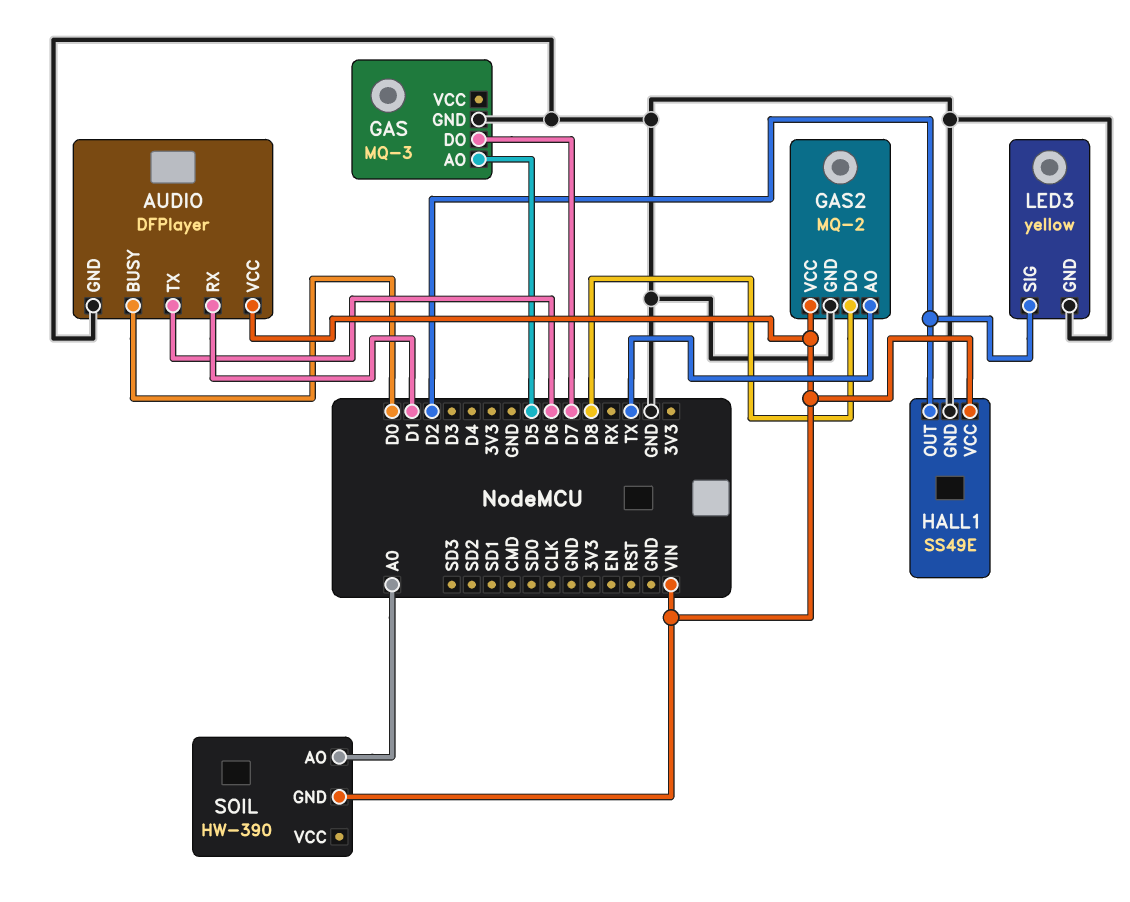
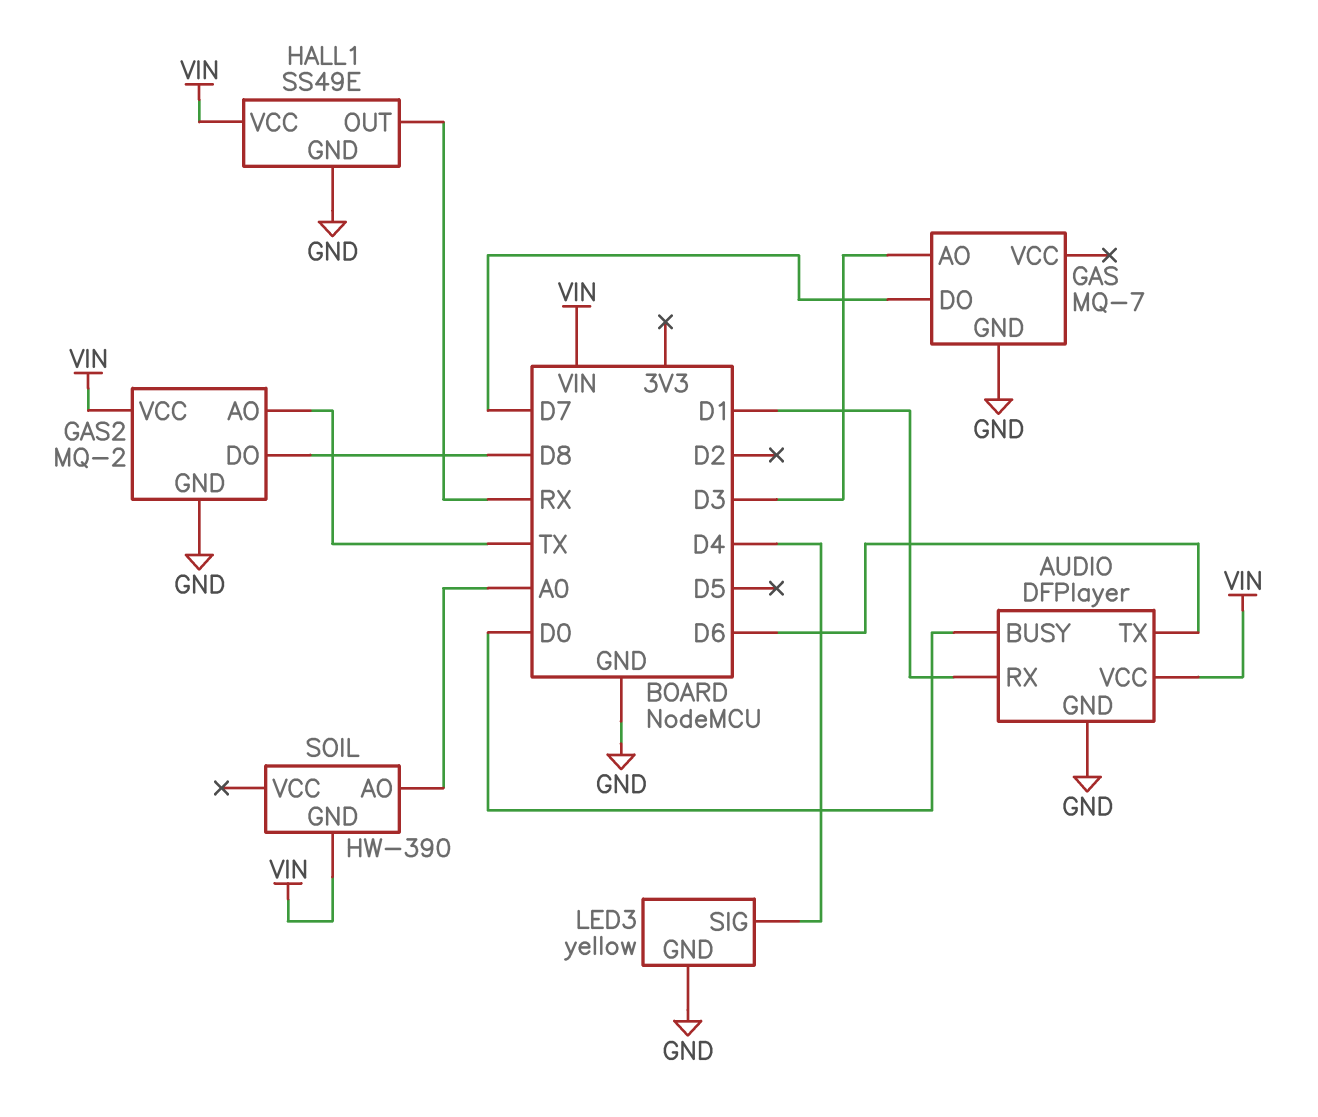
GAS: MQ-3 -> MQ-7
GAS pin AO: D5 -> D3
HALL1 pin OUT: D2 -> RX
LED3 pin SIG: D2 -> D4

